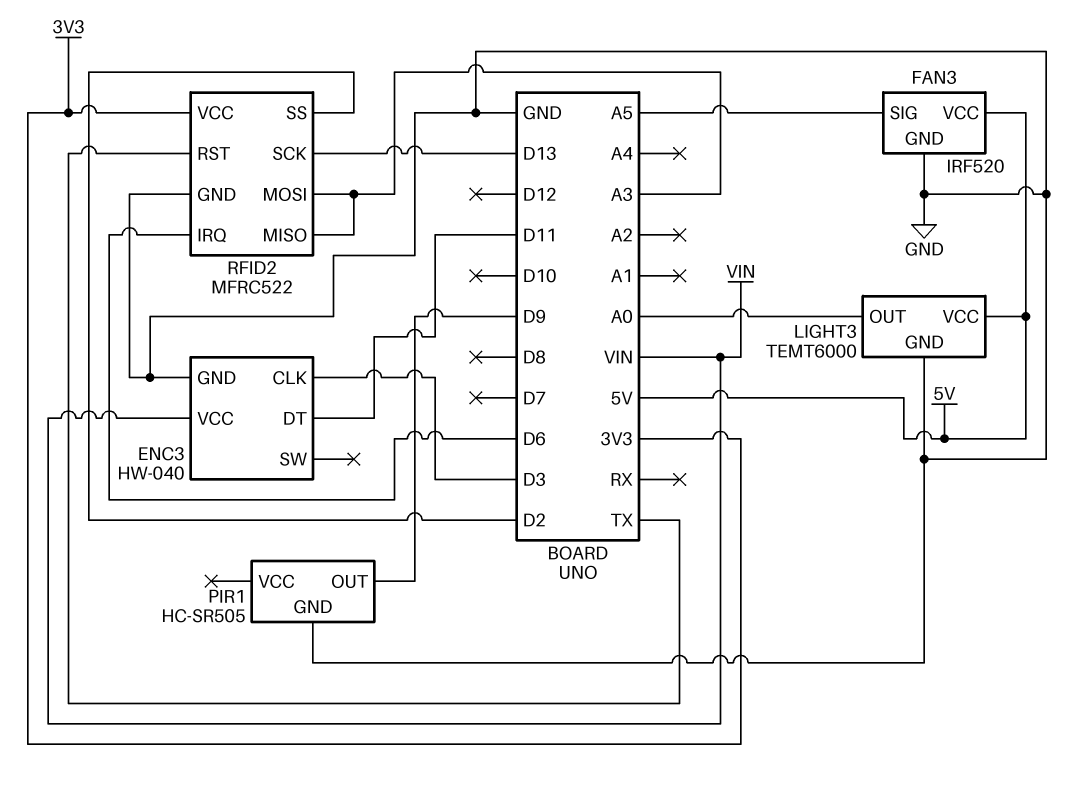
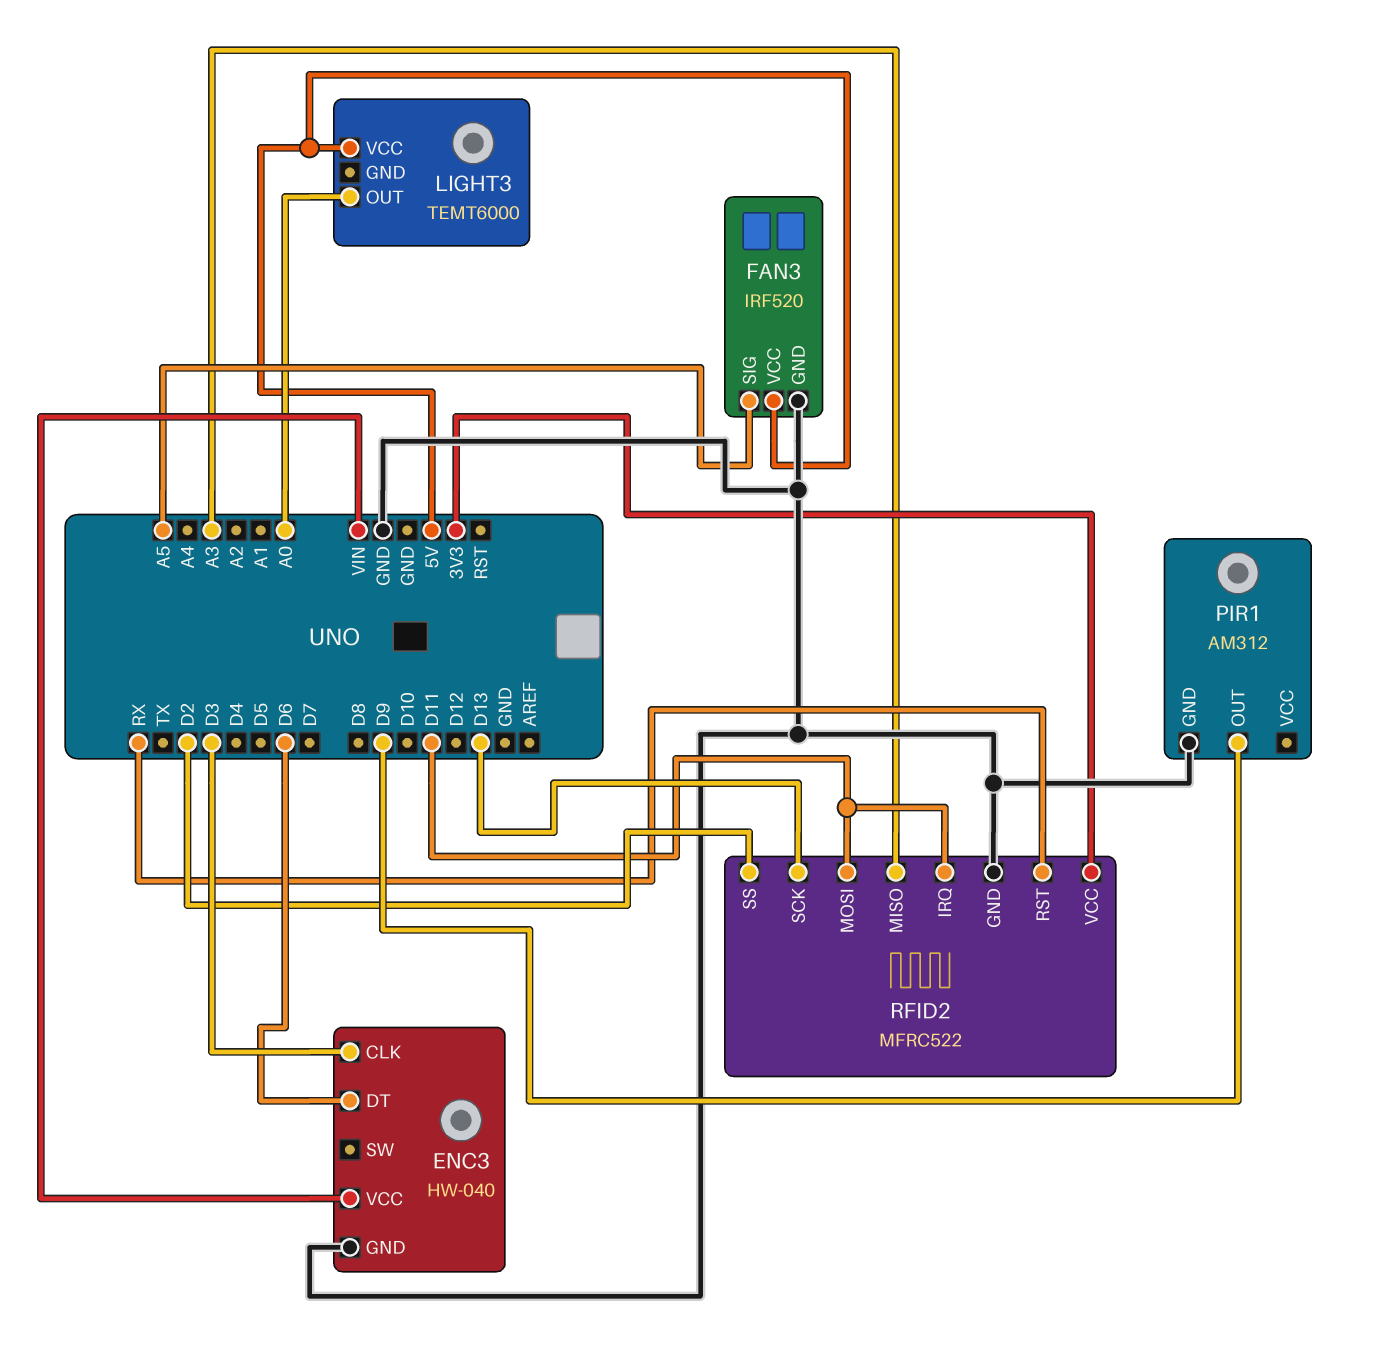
ENC3 pin DT: D11 -> D6
LIGHT3 pin GND: GND -> none
PIR1: HC-SR505 -> AM312
RFID2 pin IRQ: D6 -> D11
RFID2 pin MOSI: A3 -> D11
RFID2 pin RST: TX -> RX

